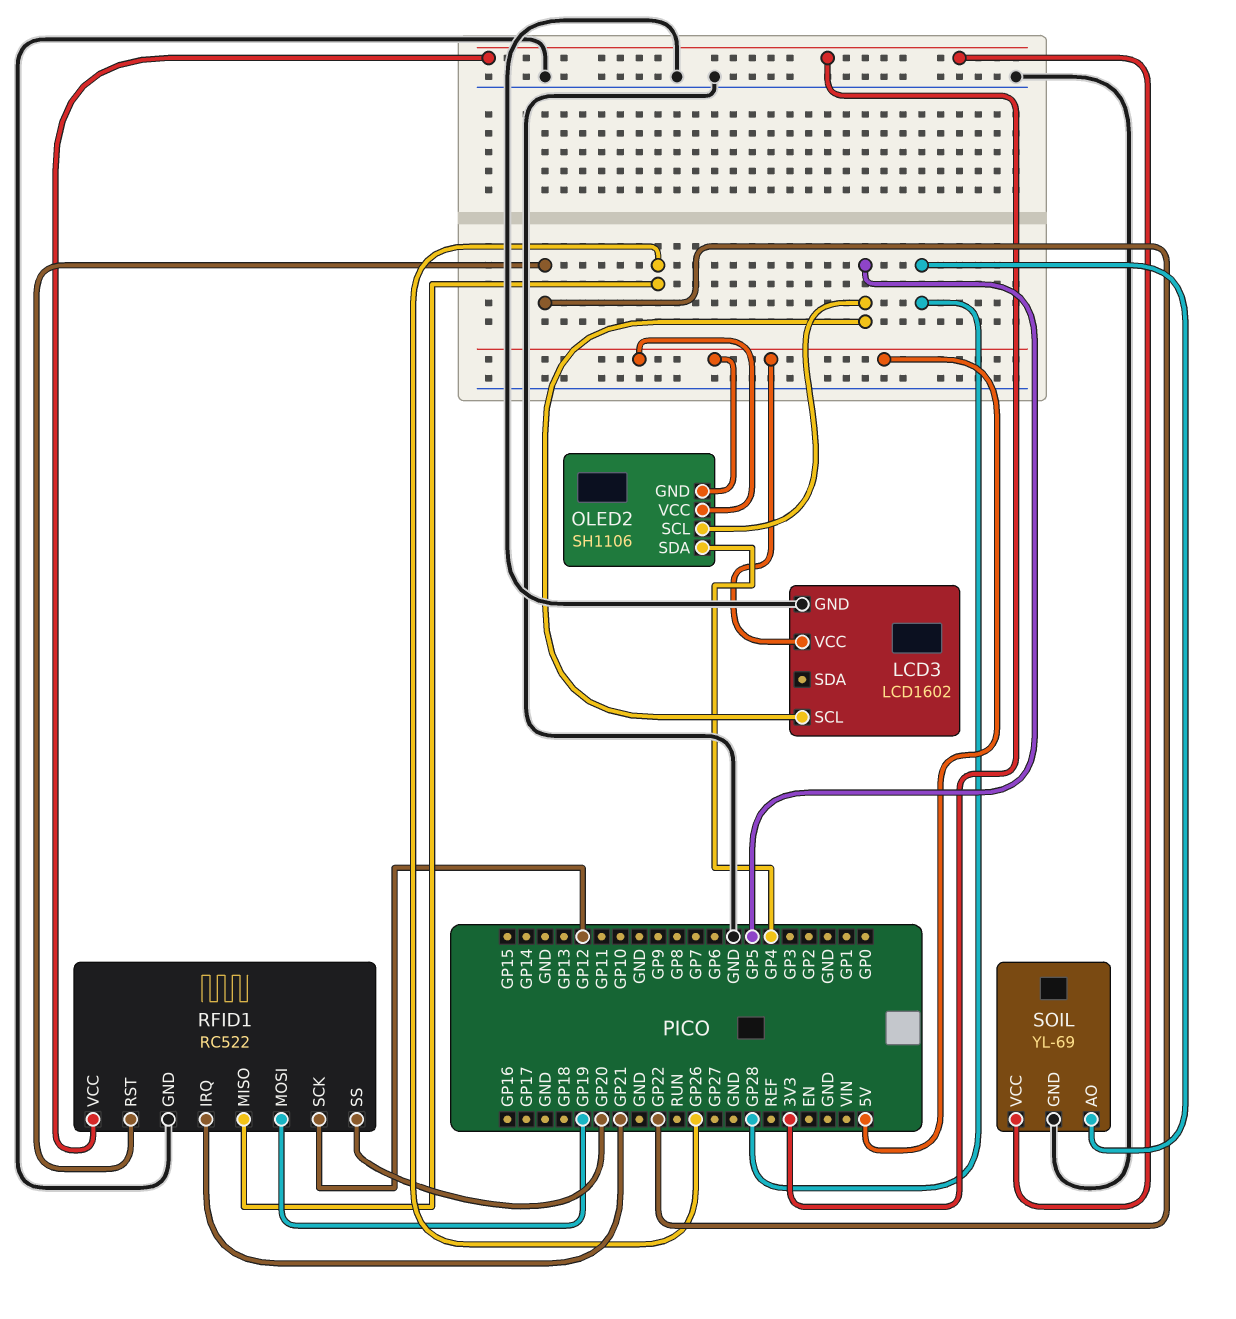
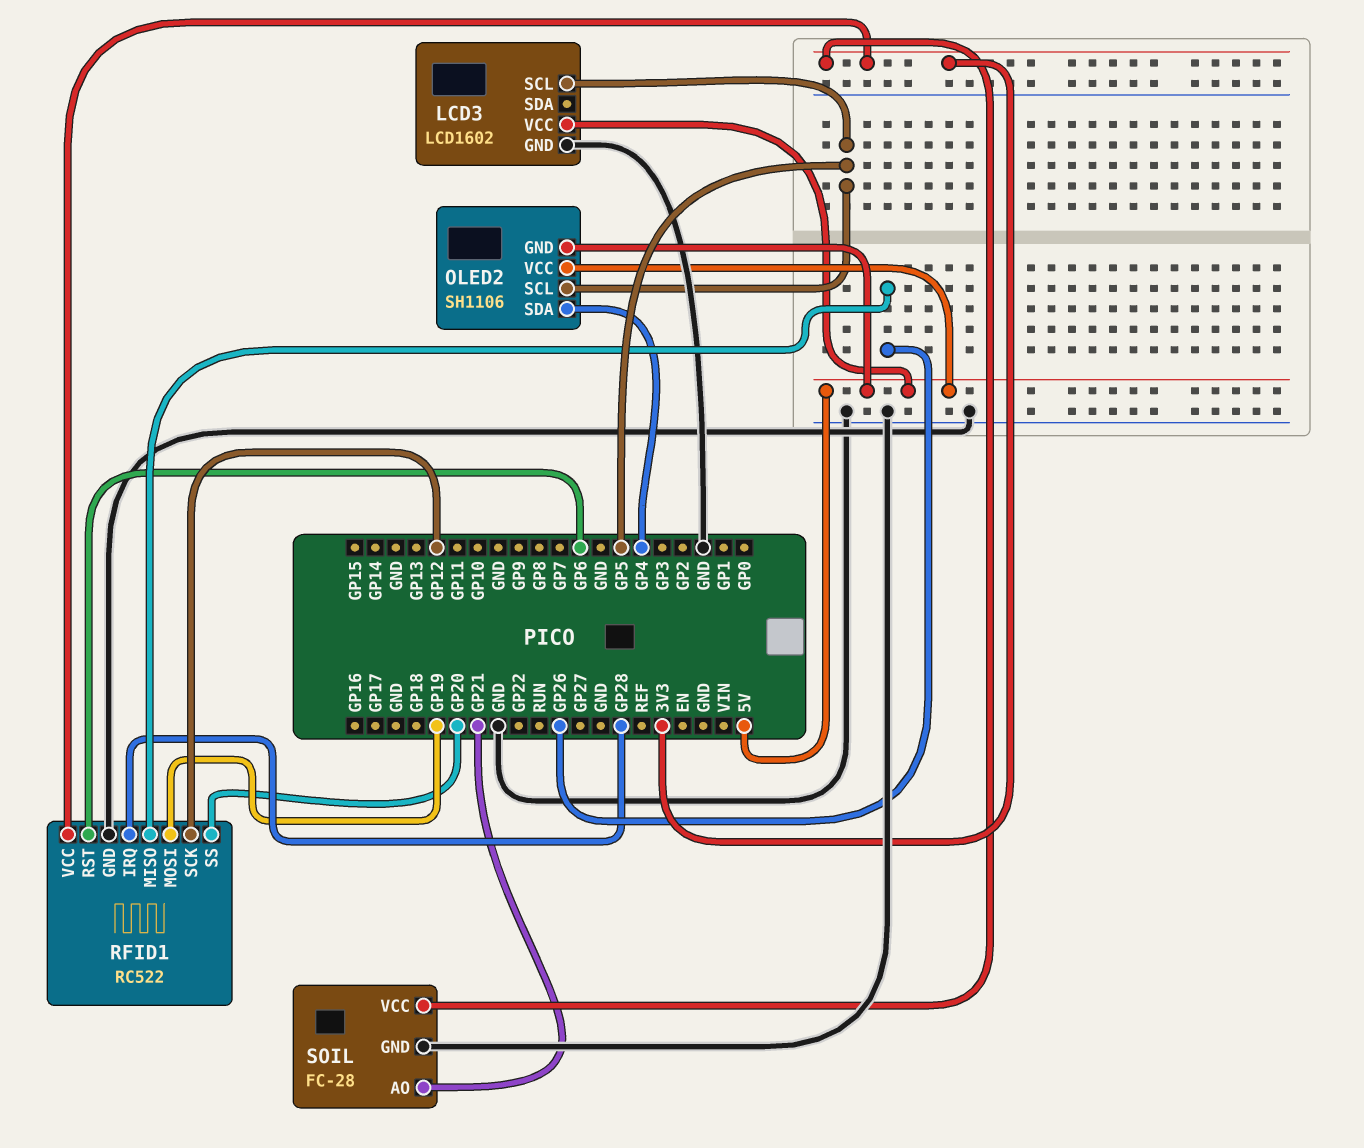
RFID1 pin IRQ: GP21 -> GP28
RFID1 pin RST: GP22 -> GP6
SOIL: YL-69 -> FC-28
SOIL pin AO: GP28 -> GP21

